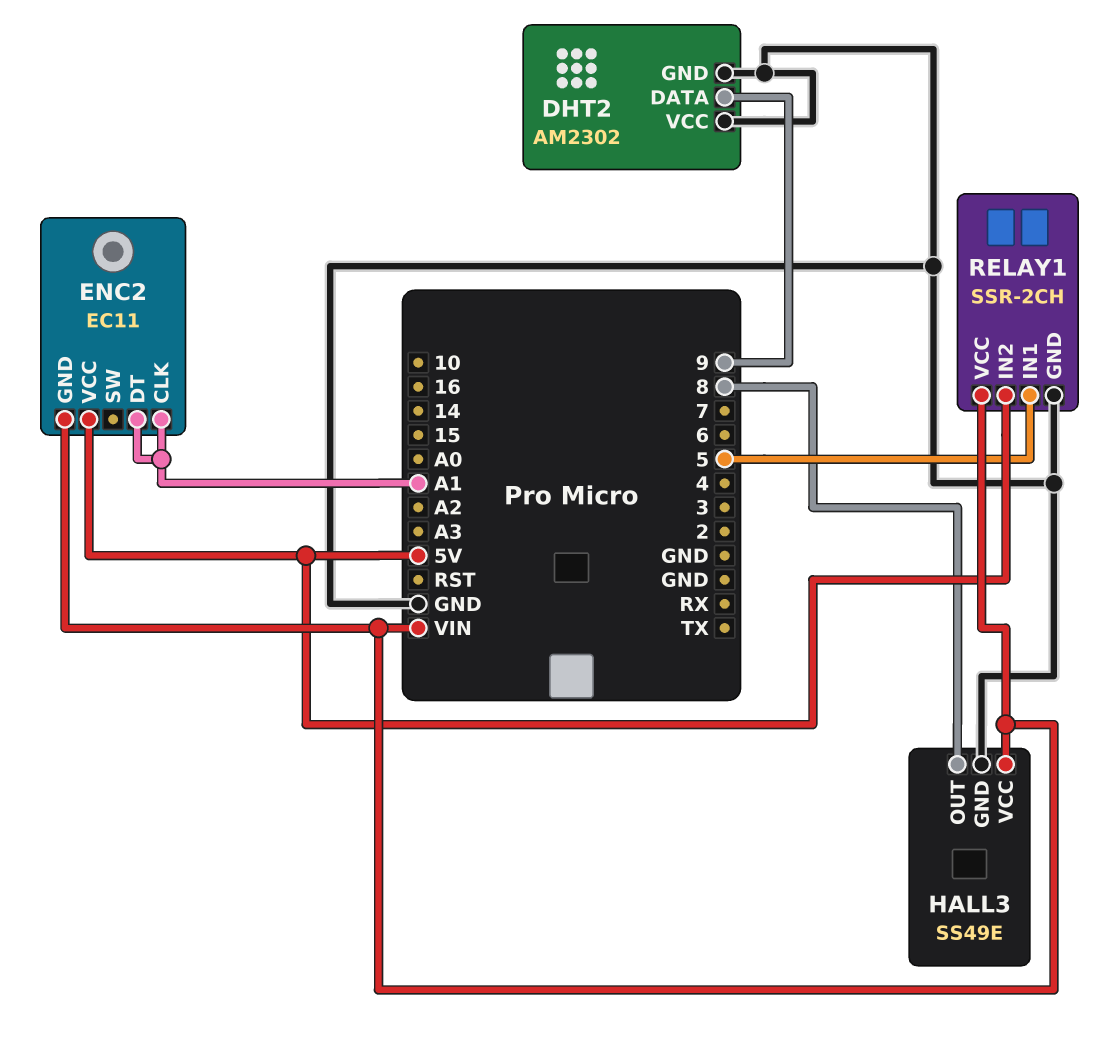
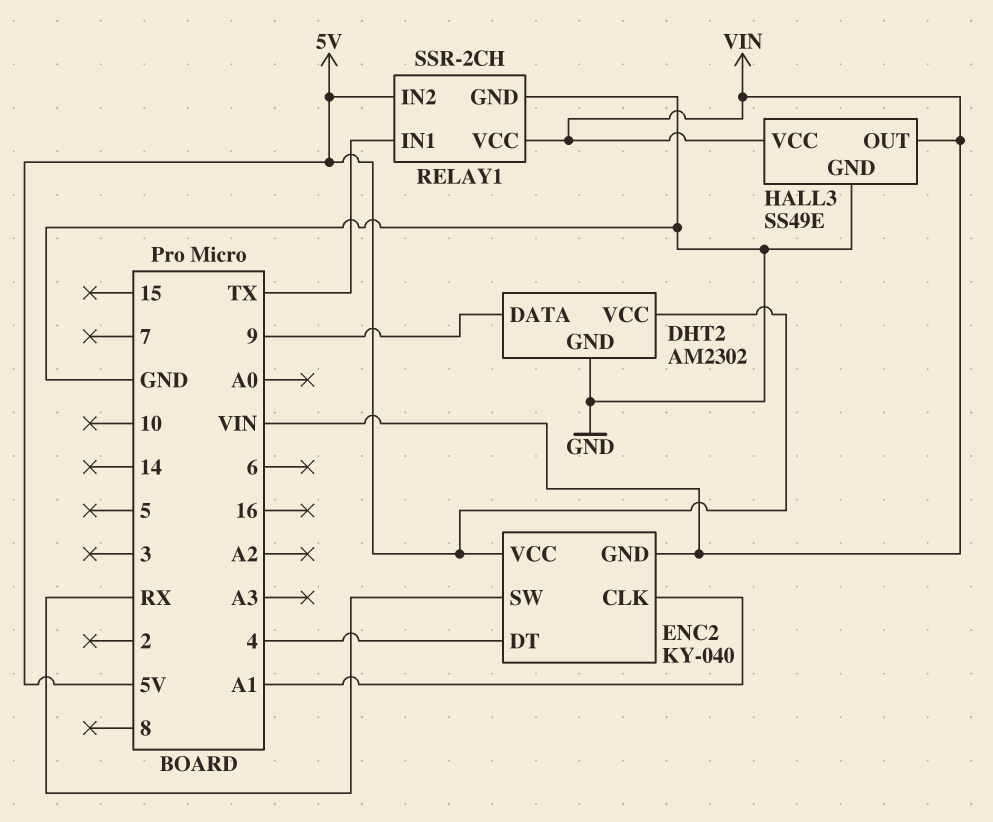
DHT2 pin VCC: GND -> 5V
ENC2: EC11 -> KY-040
ENC2 pin DT: A1 -> 4
ENC2 pin SW: none -> RX
HALL3 pin OUT: 8 -> VIN
RELAY1 pin IN1: 5 -> TX

